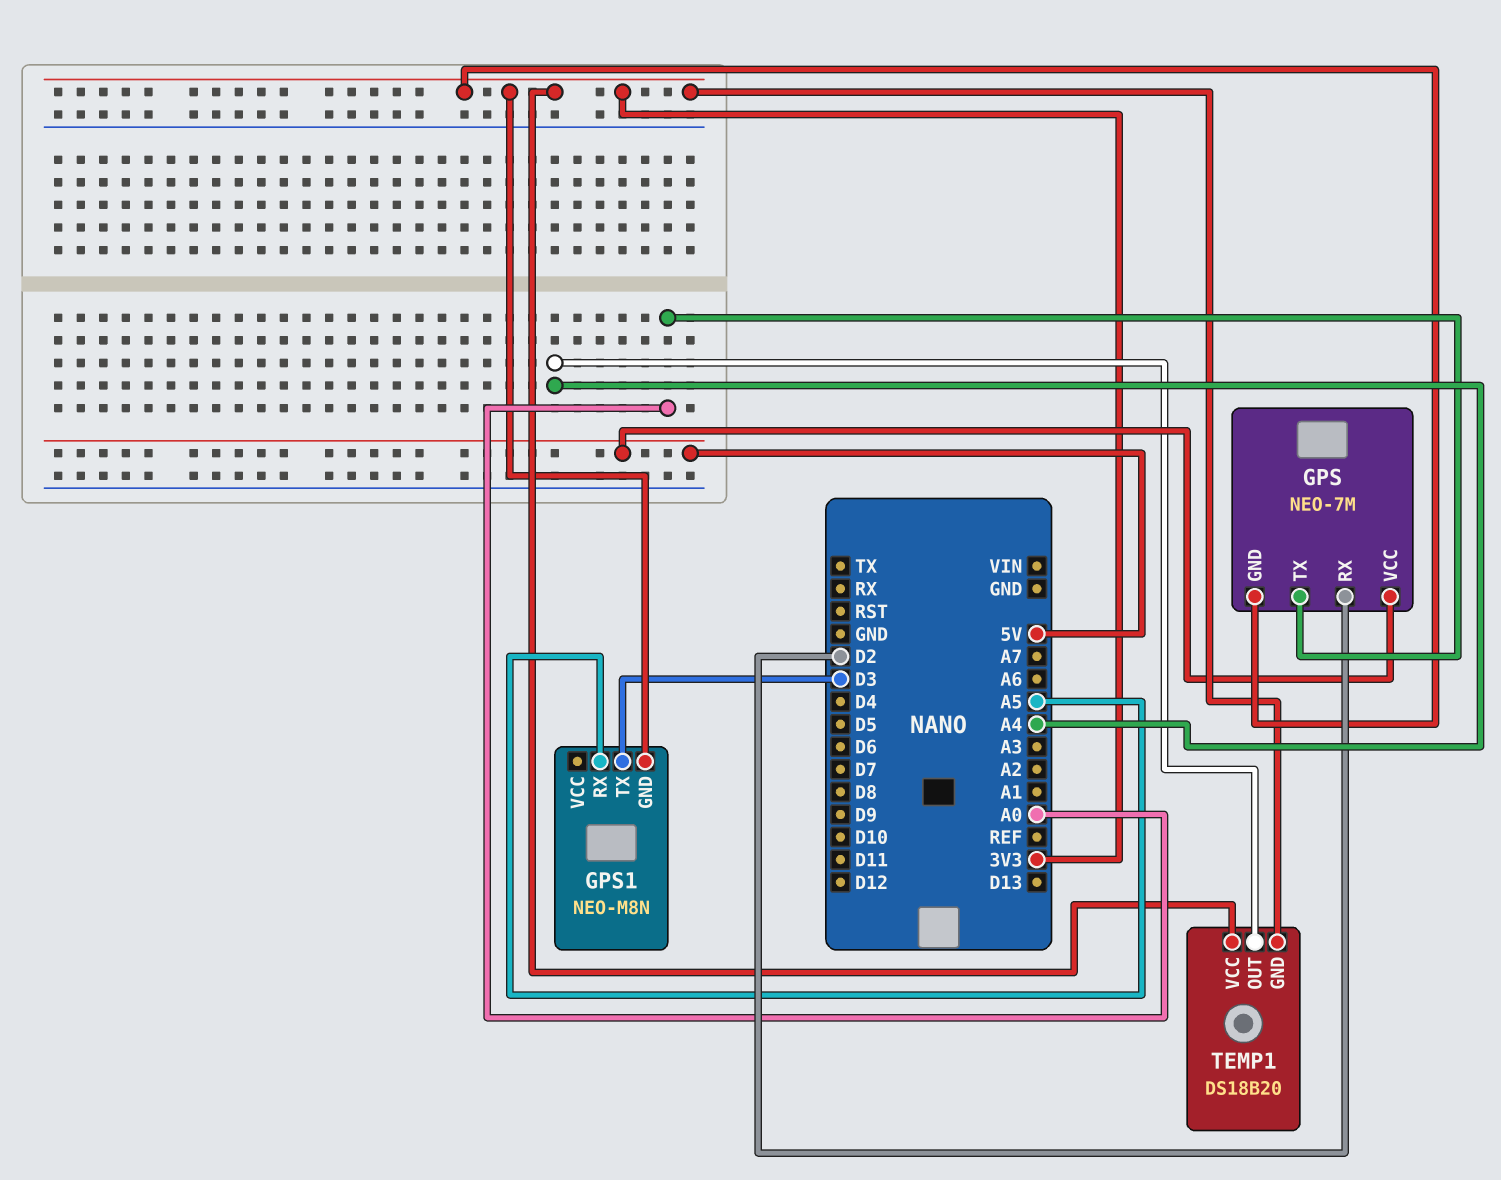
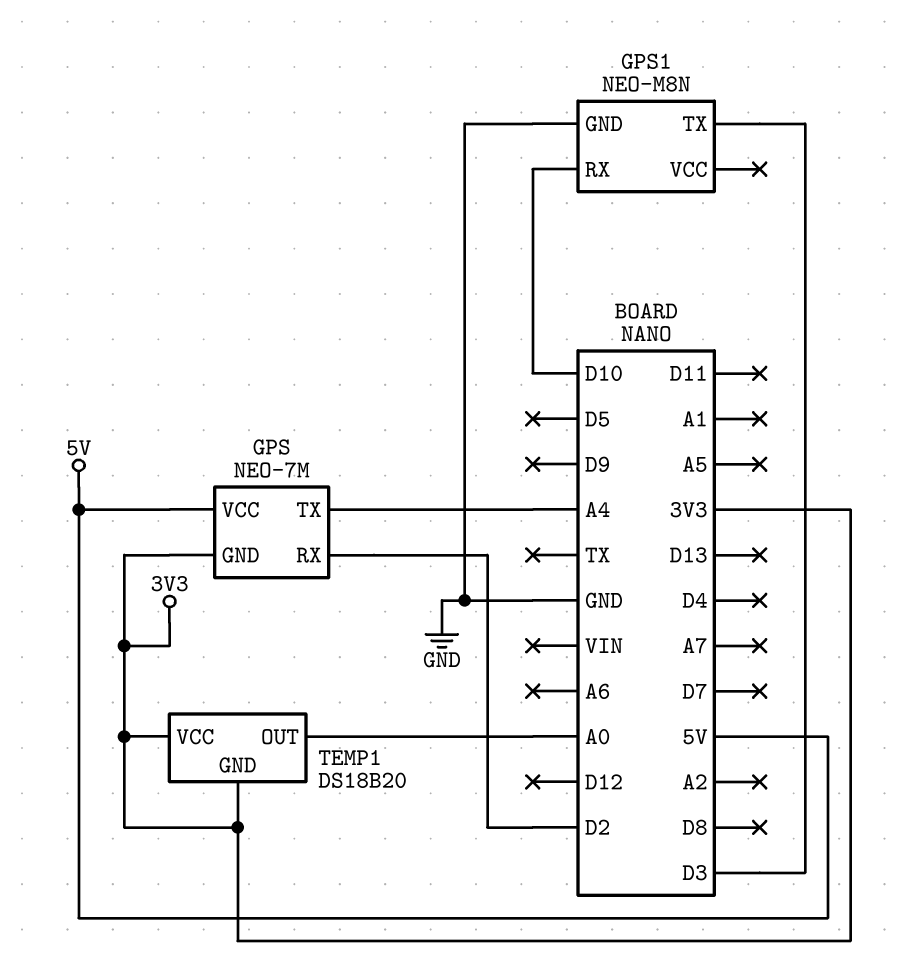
GPS pin TX: A0 -> A4
GPS1 pin GND: 3V3 -> GND
GPS1 pin RX: A5 -> D10
TEMP1 pin OUT: A4 -> A0

